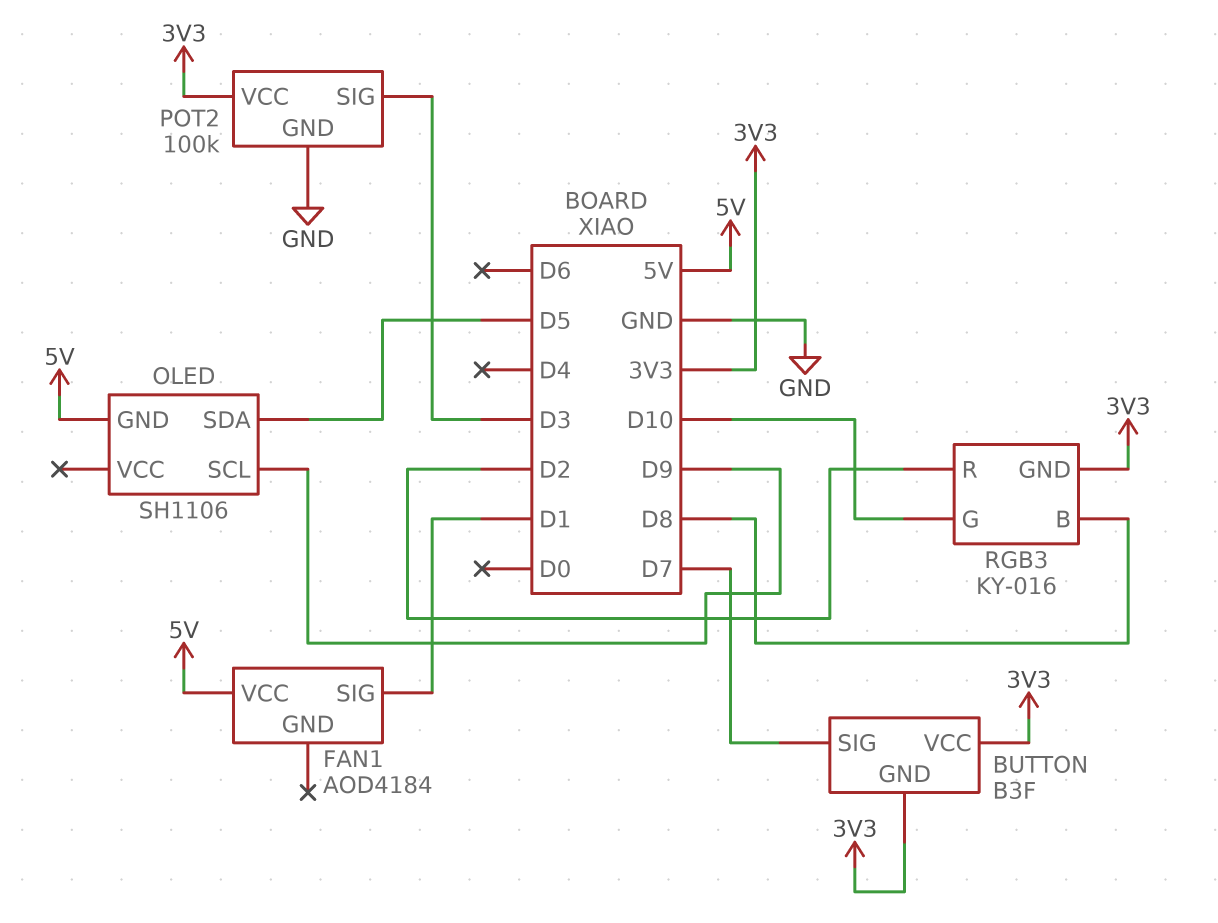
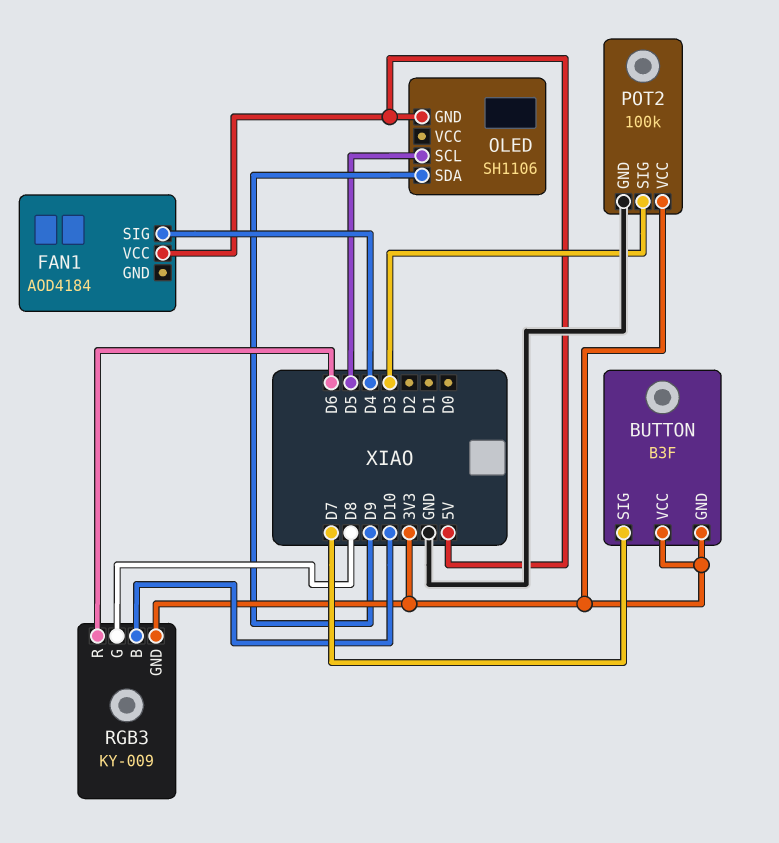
FAN1 pin SIG: D1 -> D4
OLED pin SCL: D9 -> D5
OLED pin SDA: D5 -> D9
RGB3: KY-016 -> KY-009
RGB3 pin B: D8 -> D10
RGB3 pin G: D10 -> D8
RGB3 pin R: D2 -> D6

